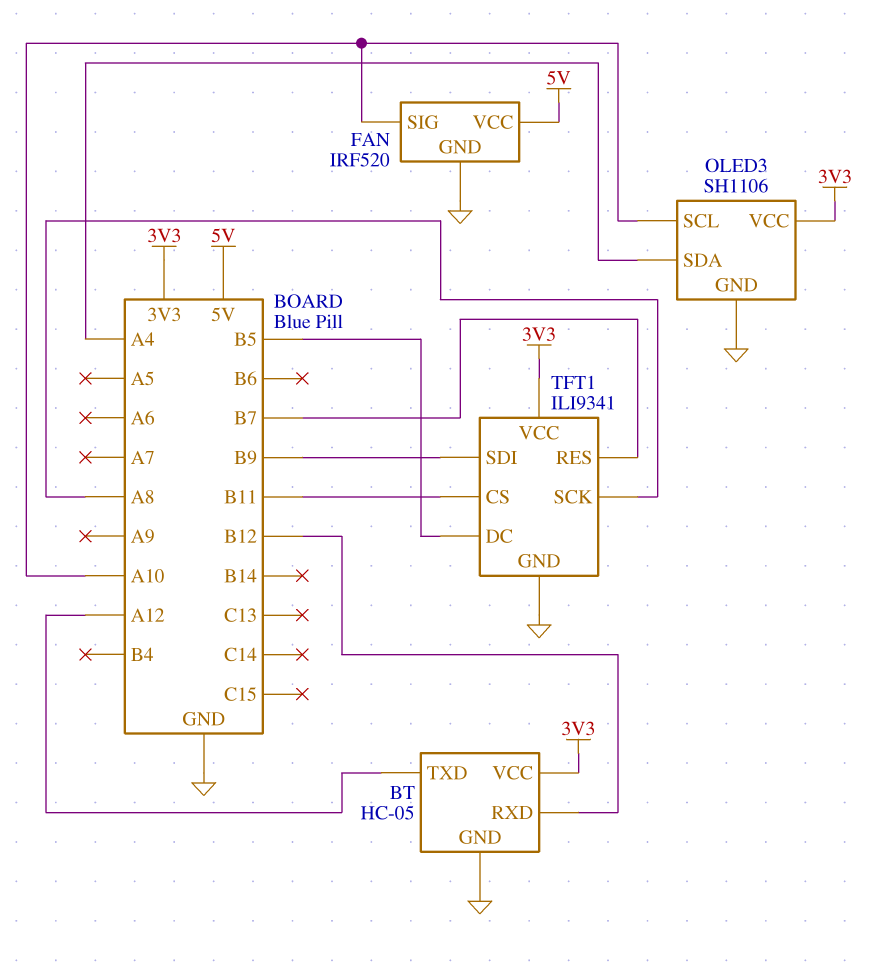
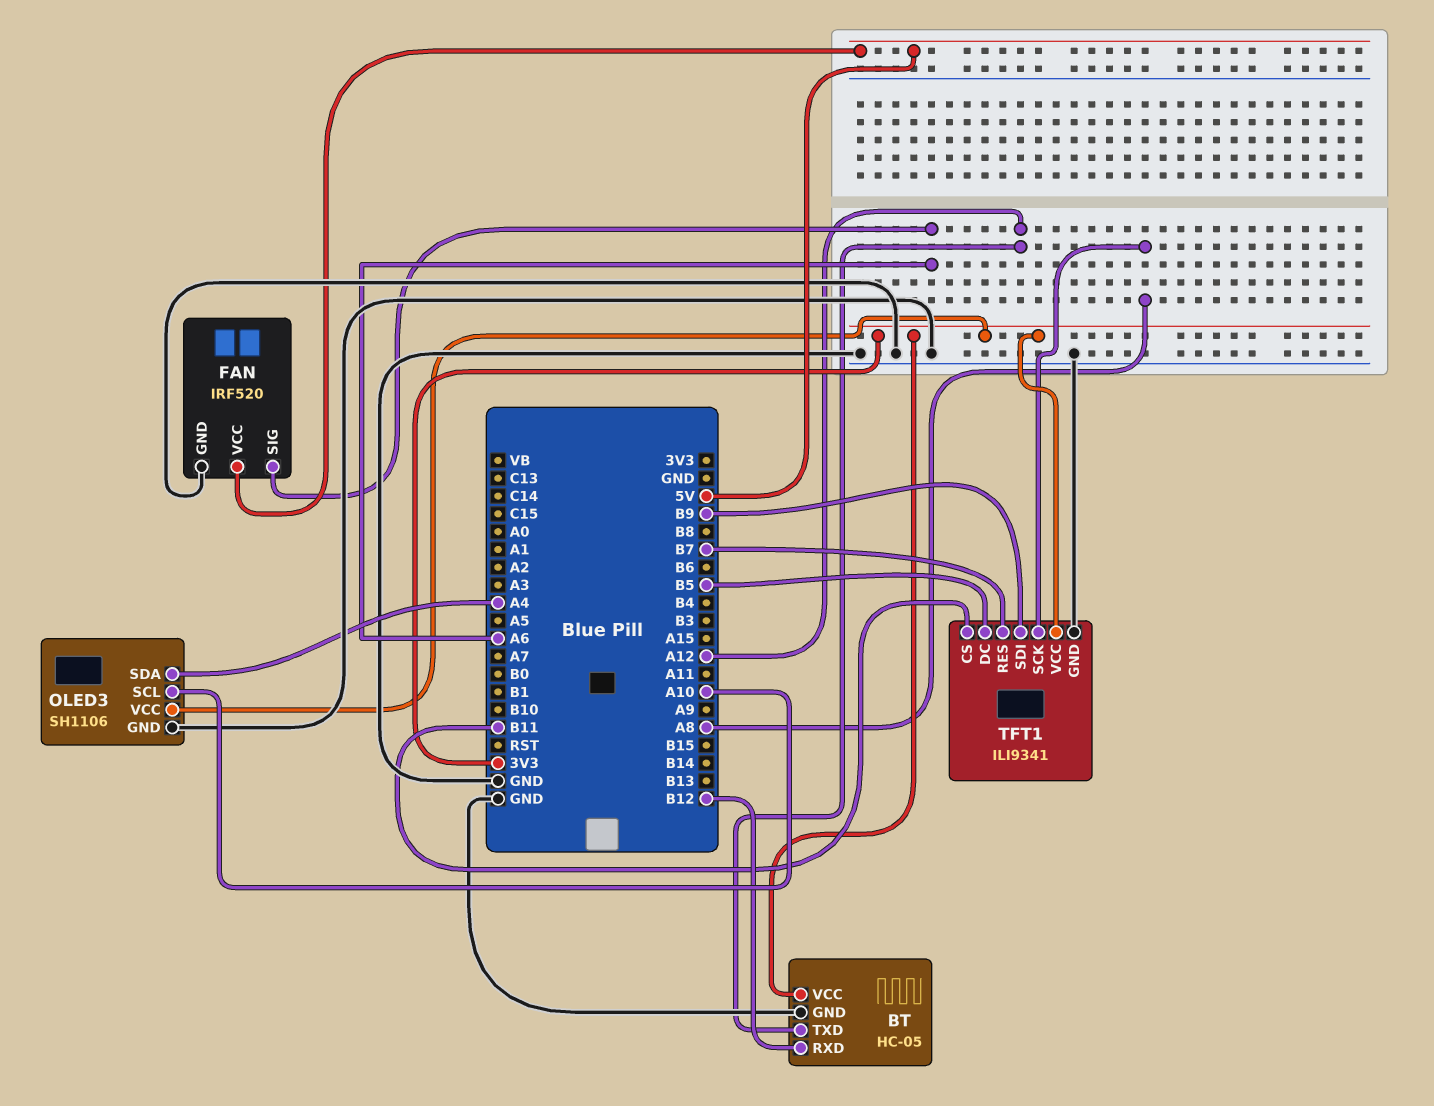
FAN pin SIG: A10 -> A6

